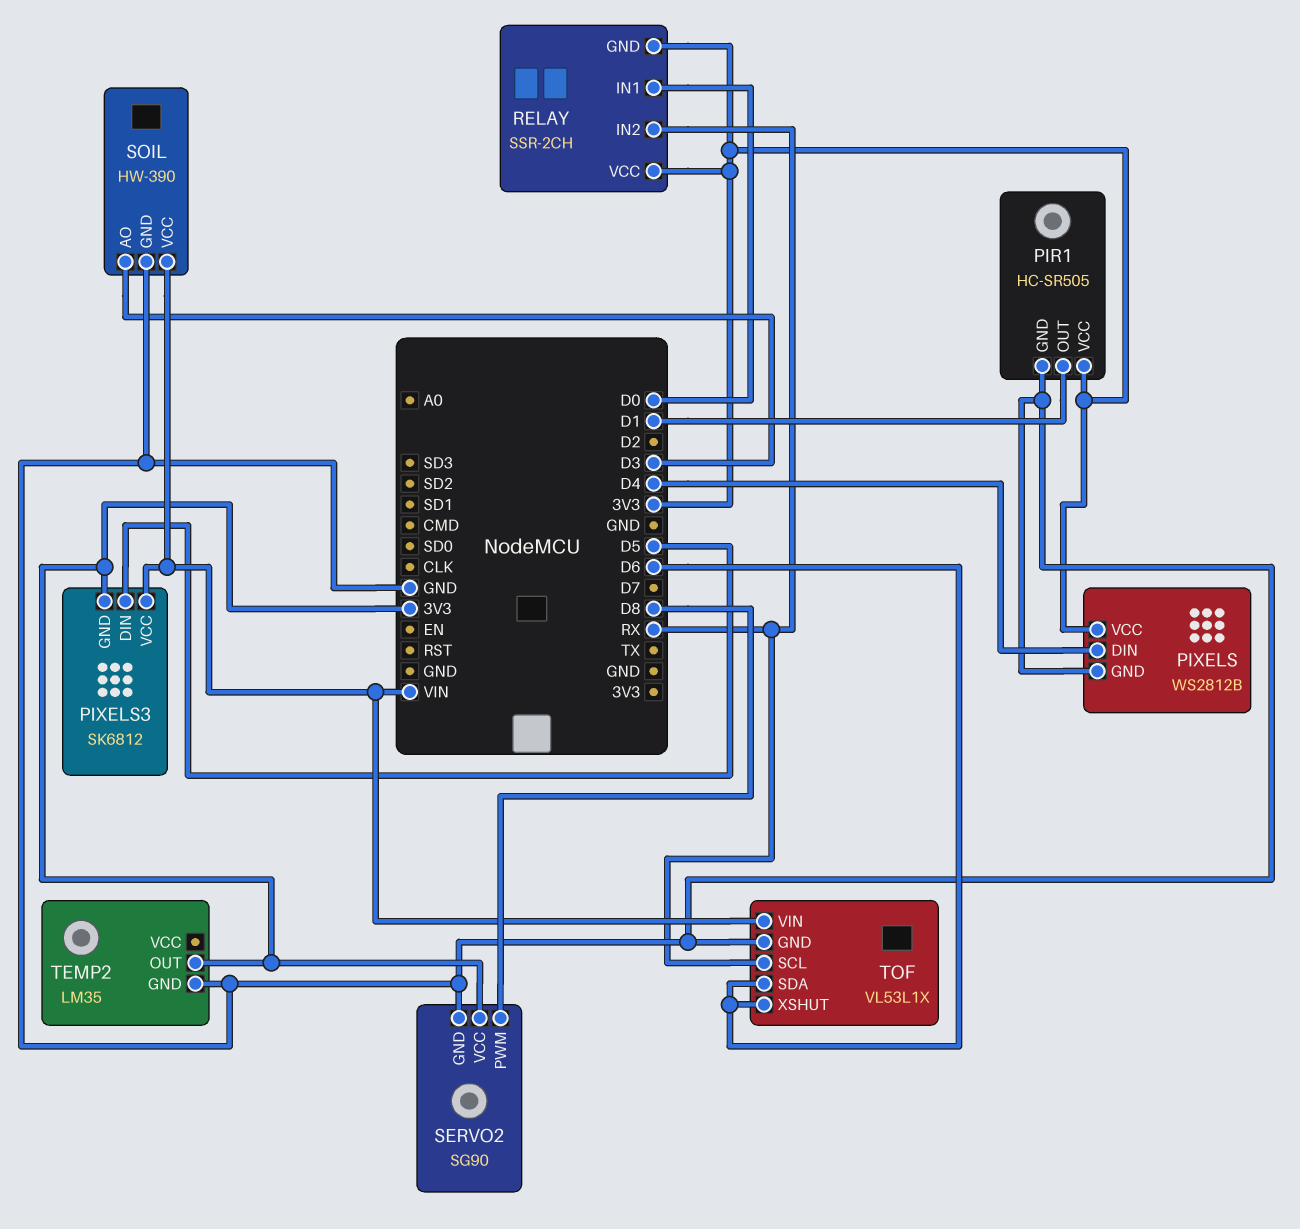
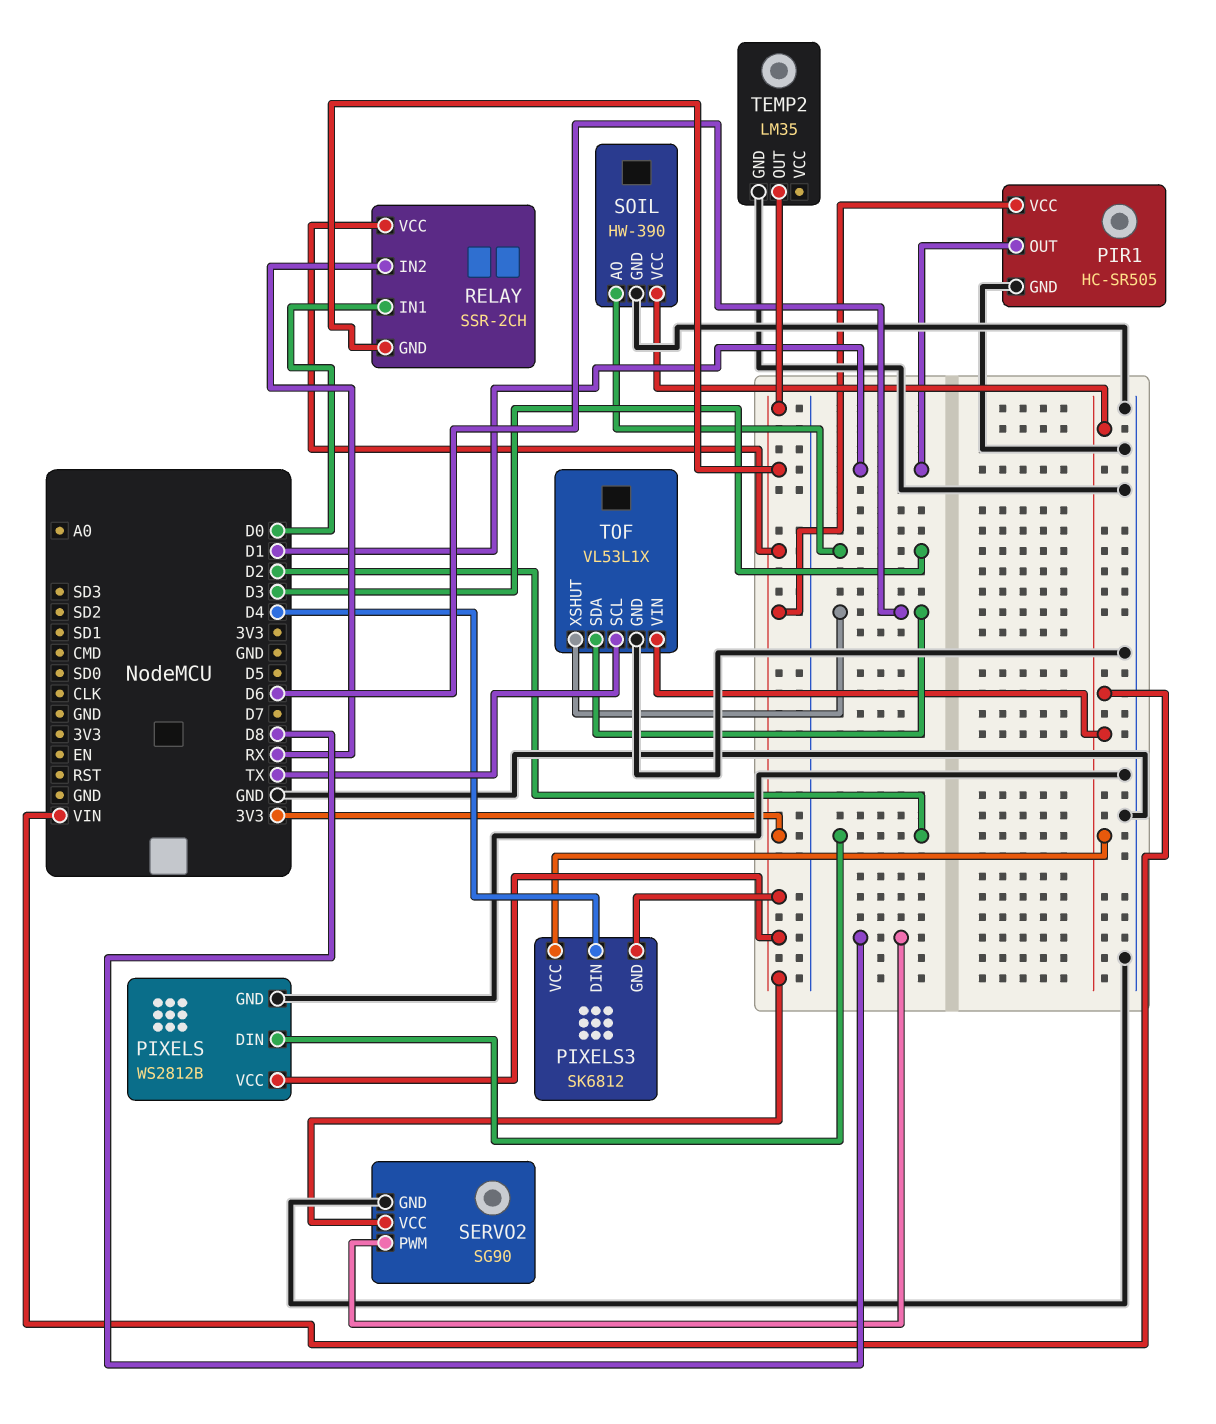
PIXELS pin DIN: D4 -> D2
PIXELS3 pin DIN: D5 -> D4
TOF pin SCL: RX -> TX

